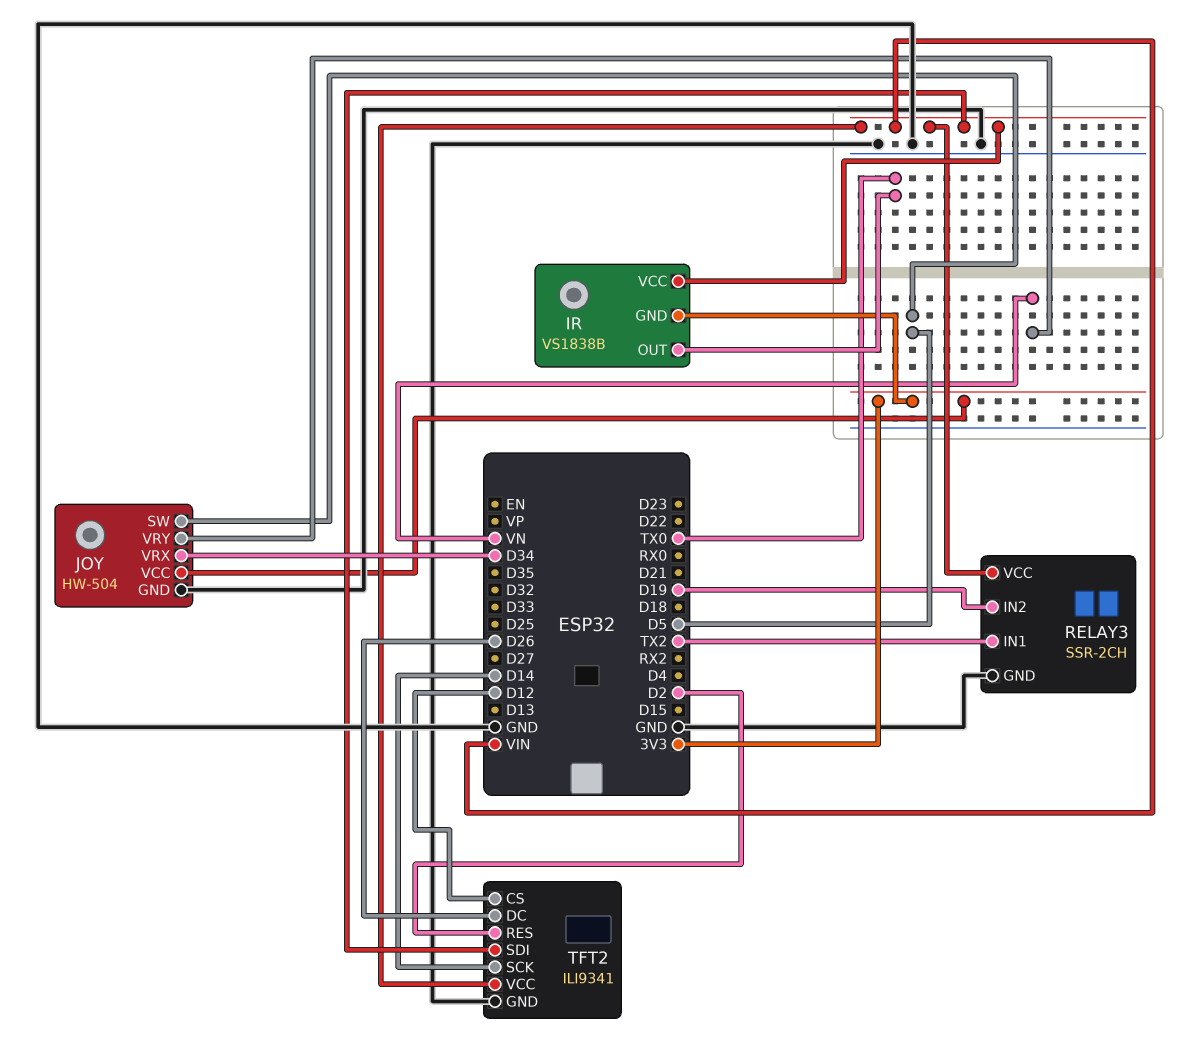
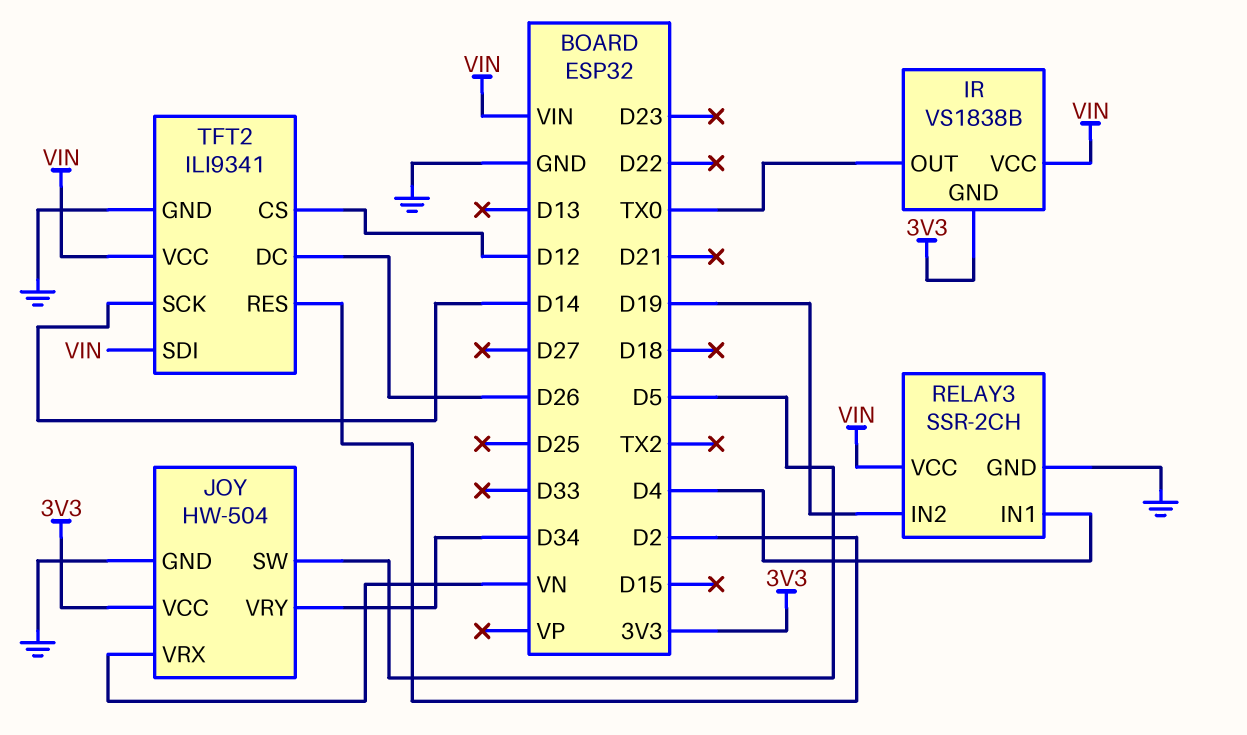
JOY pin VRX: D34 -> VN
JOY pin VRY: VN -> D34
RELAY3 pin IN1: TX2 -> D4

